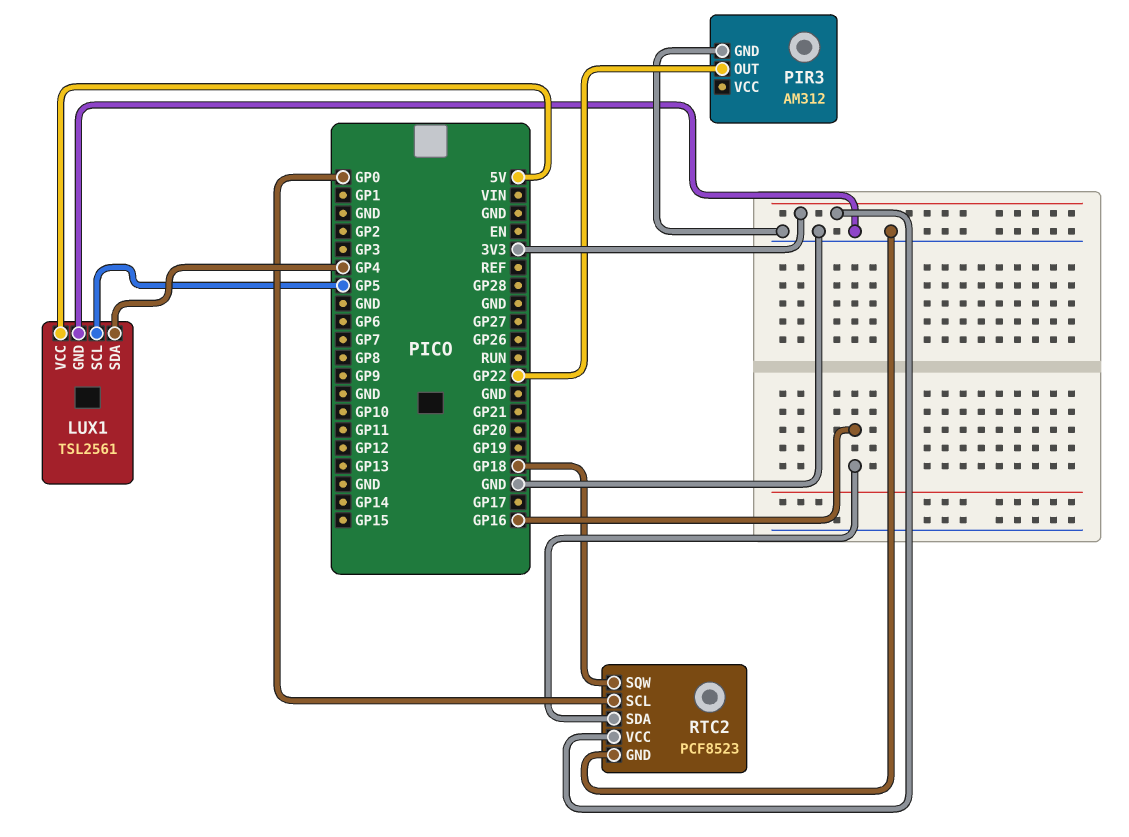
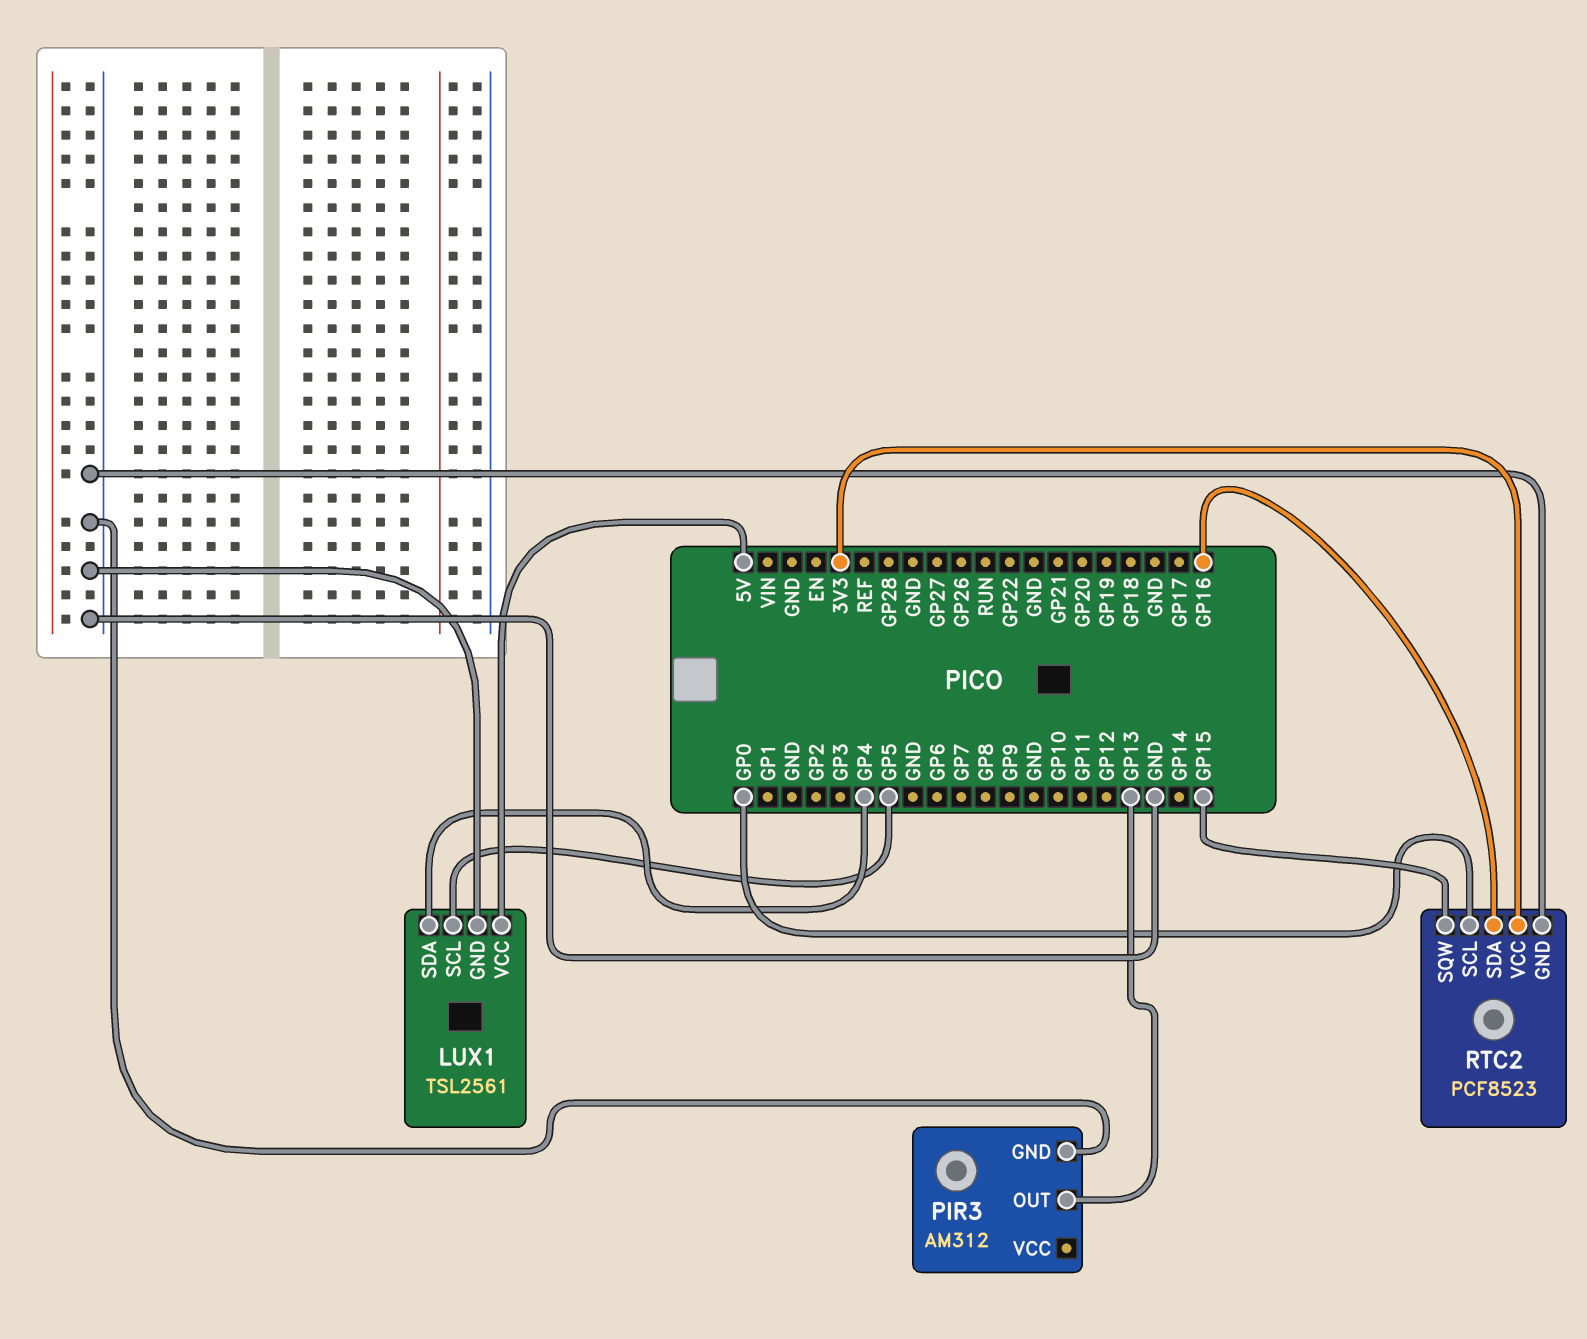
PIR3 pin OUT: GP22 -> GP13
RTC2 pin SQW: GP18 -> GP15

